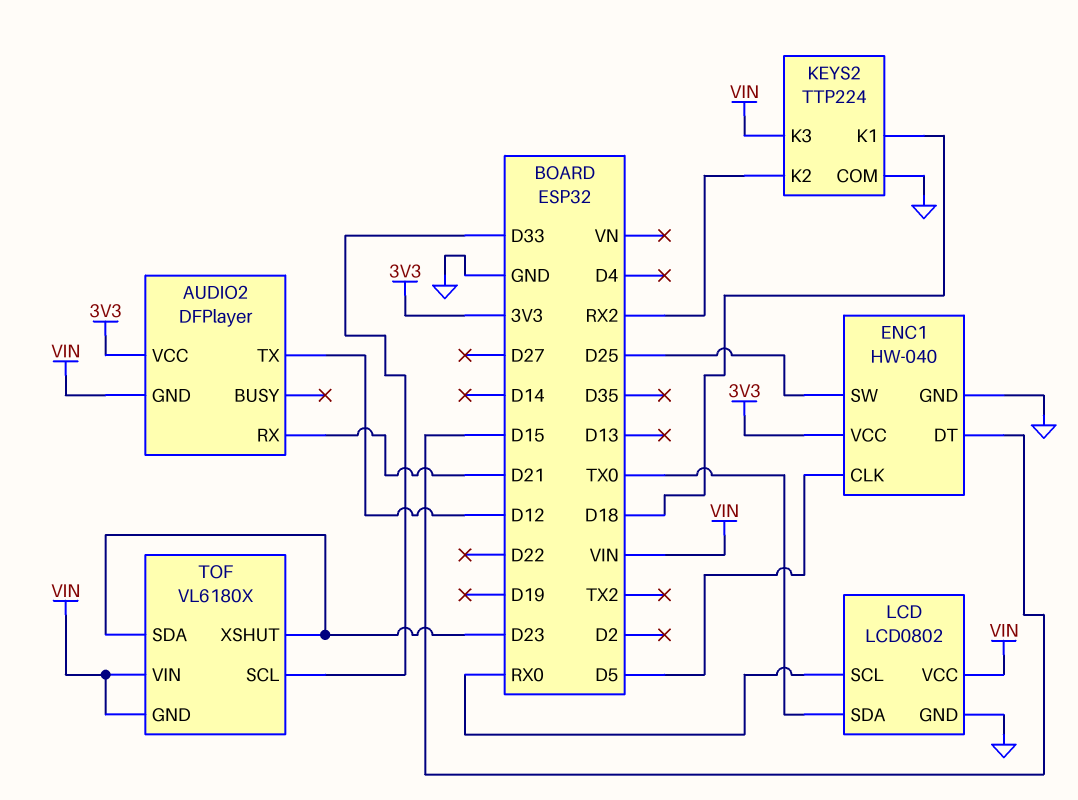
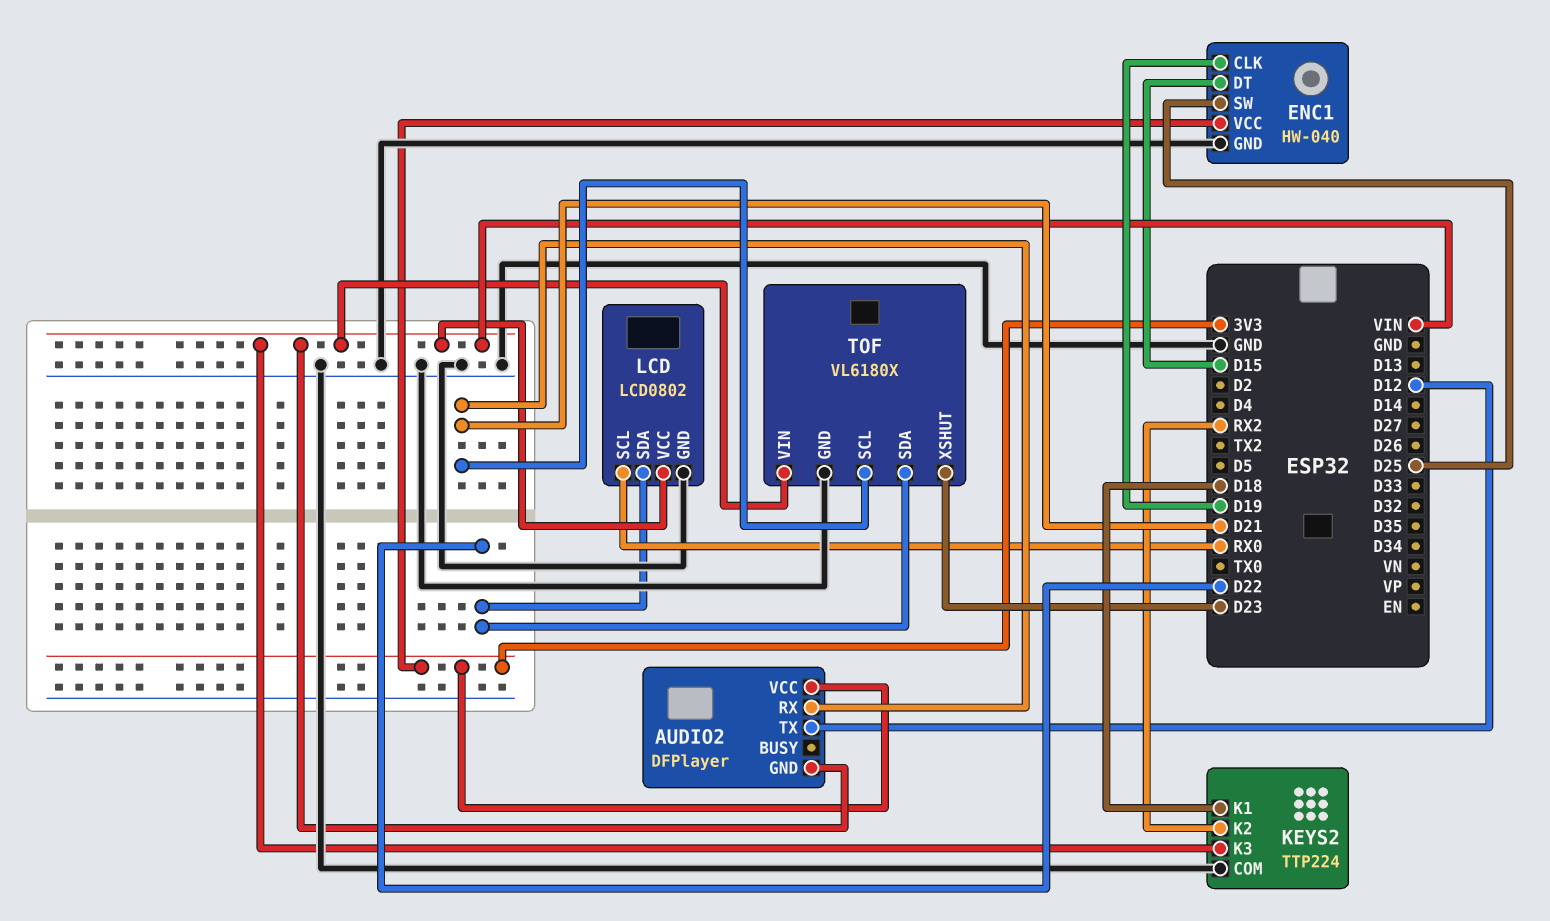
ENC1 pin CLK: D5 -> D19
LCD pin SDA: TX0 -> D22
TOF pin GND: VIN -> GND
TOF pin SCL: D33 -> D21
TOF pin SDA: D23 -> D22

